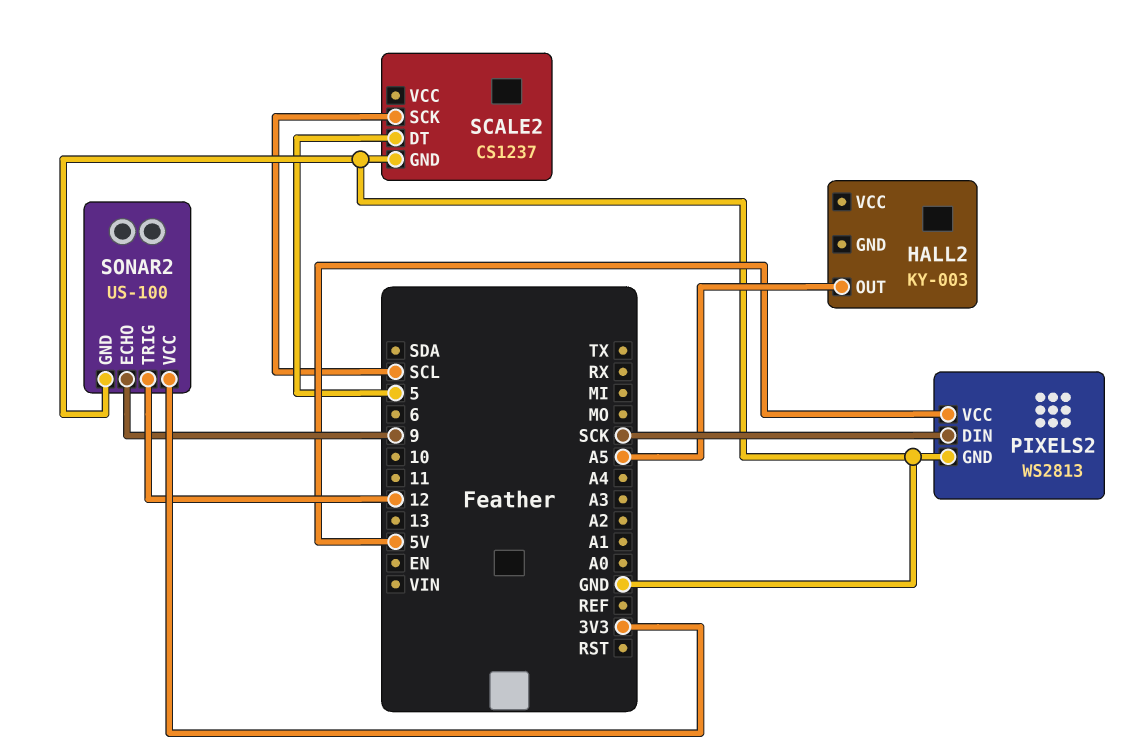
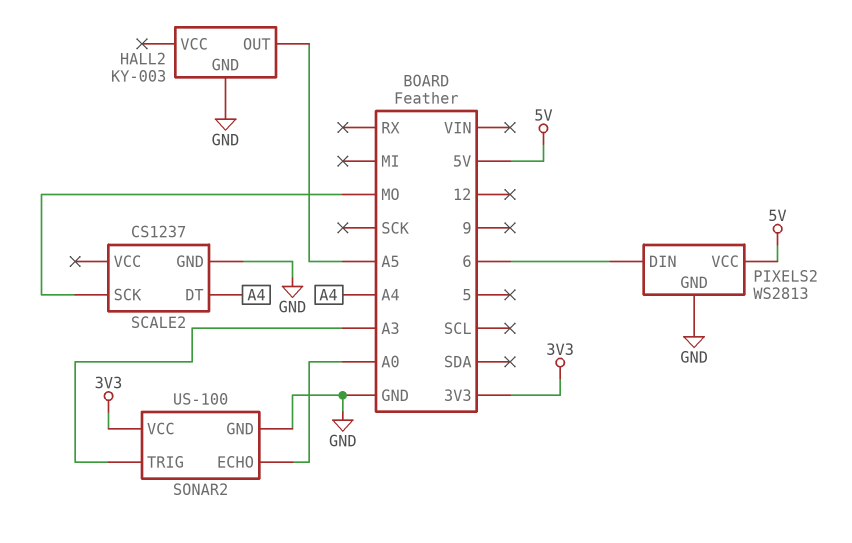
HALL2 pin GND: none -> GND
PIXELS2 pin DIN: SCK -> 6
SCALE2 pin DT: 5 -> A4
SCALE2 pin SCK: SCL -> MO
SONAR2 pin ECHO: 9 -> A0
SONAR2 pin TRIG: 12 -> A3

